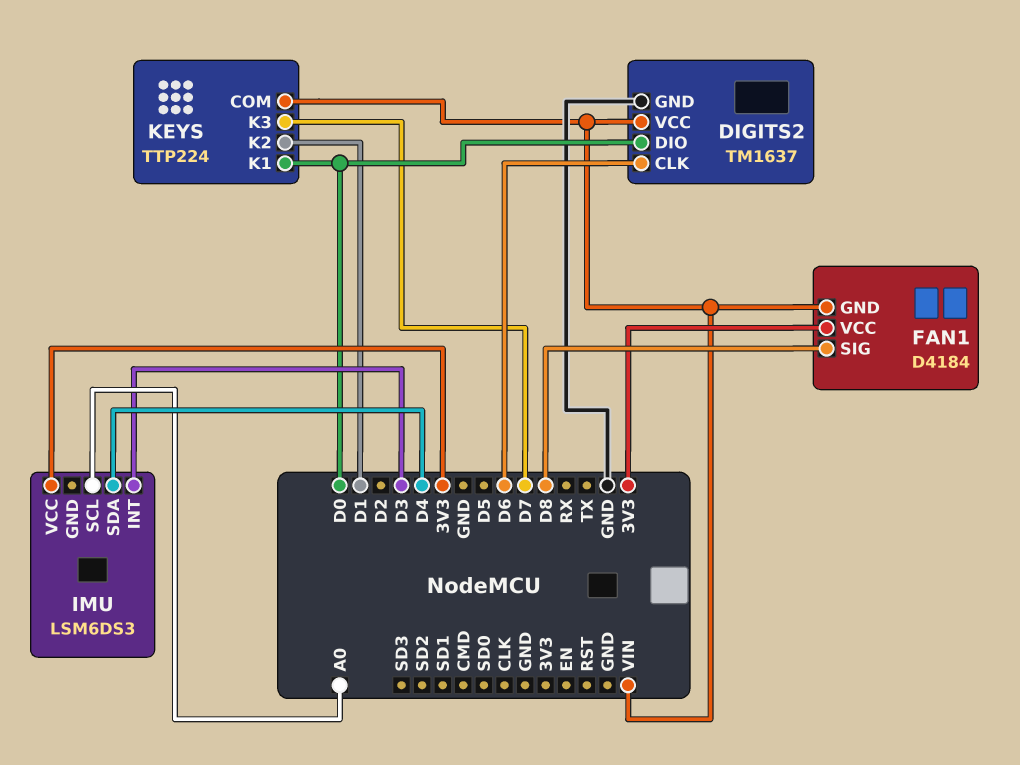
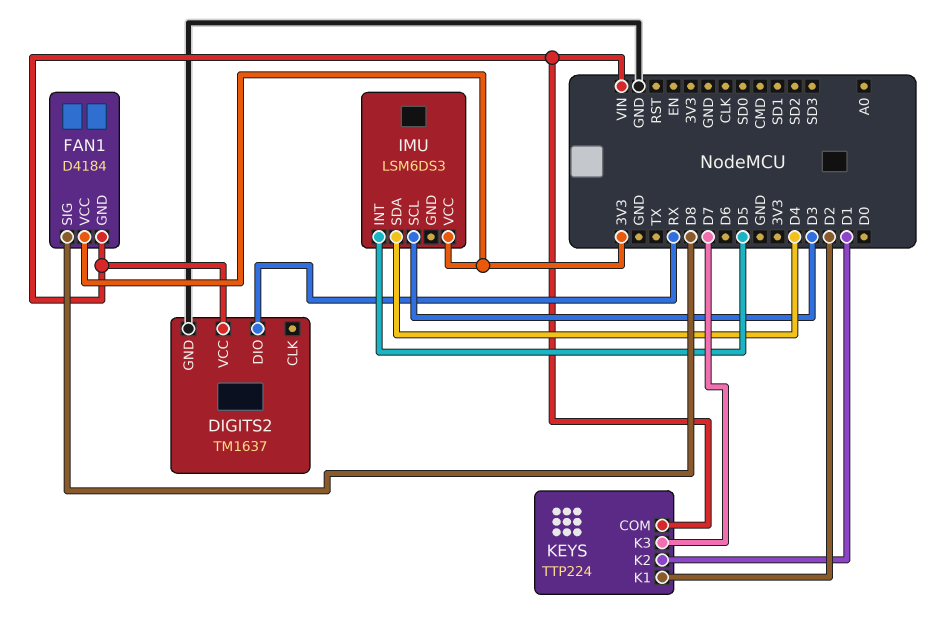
DIGITS2 pin CLK: D6 -> none
DIGITS2 pin DIO: D0 -> RX
IMU pin INT: D3 -> D5
IMU pin SCL: A0 -> D3
KEYS pin K1: D0 -> D2

